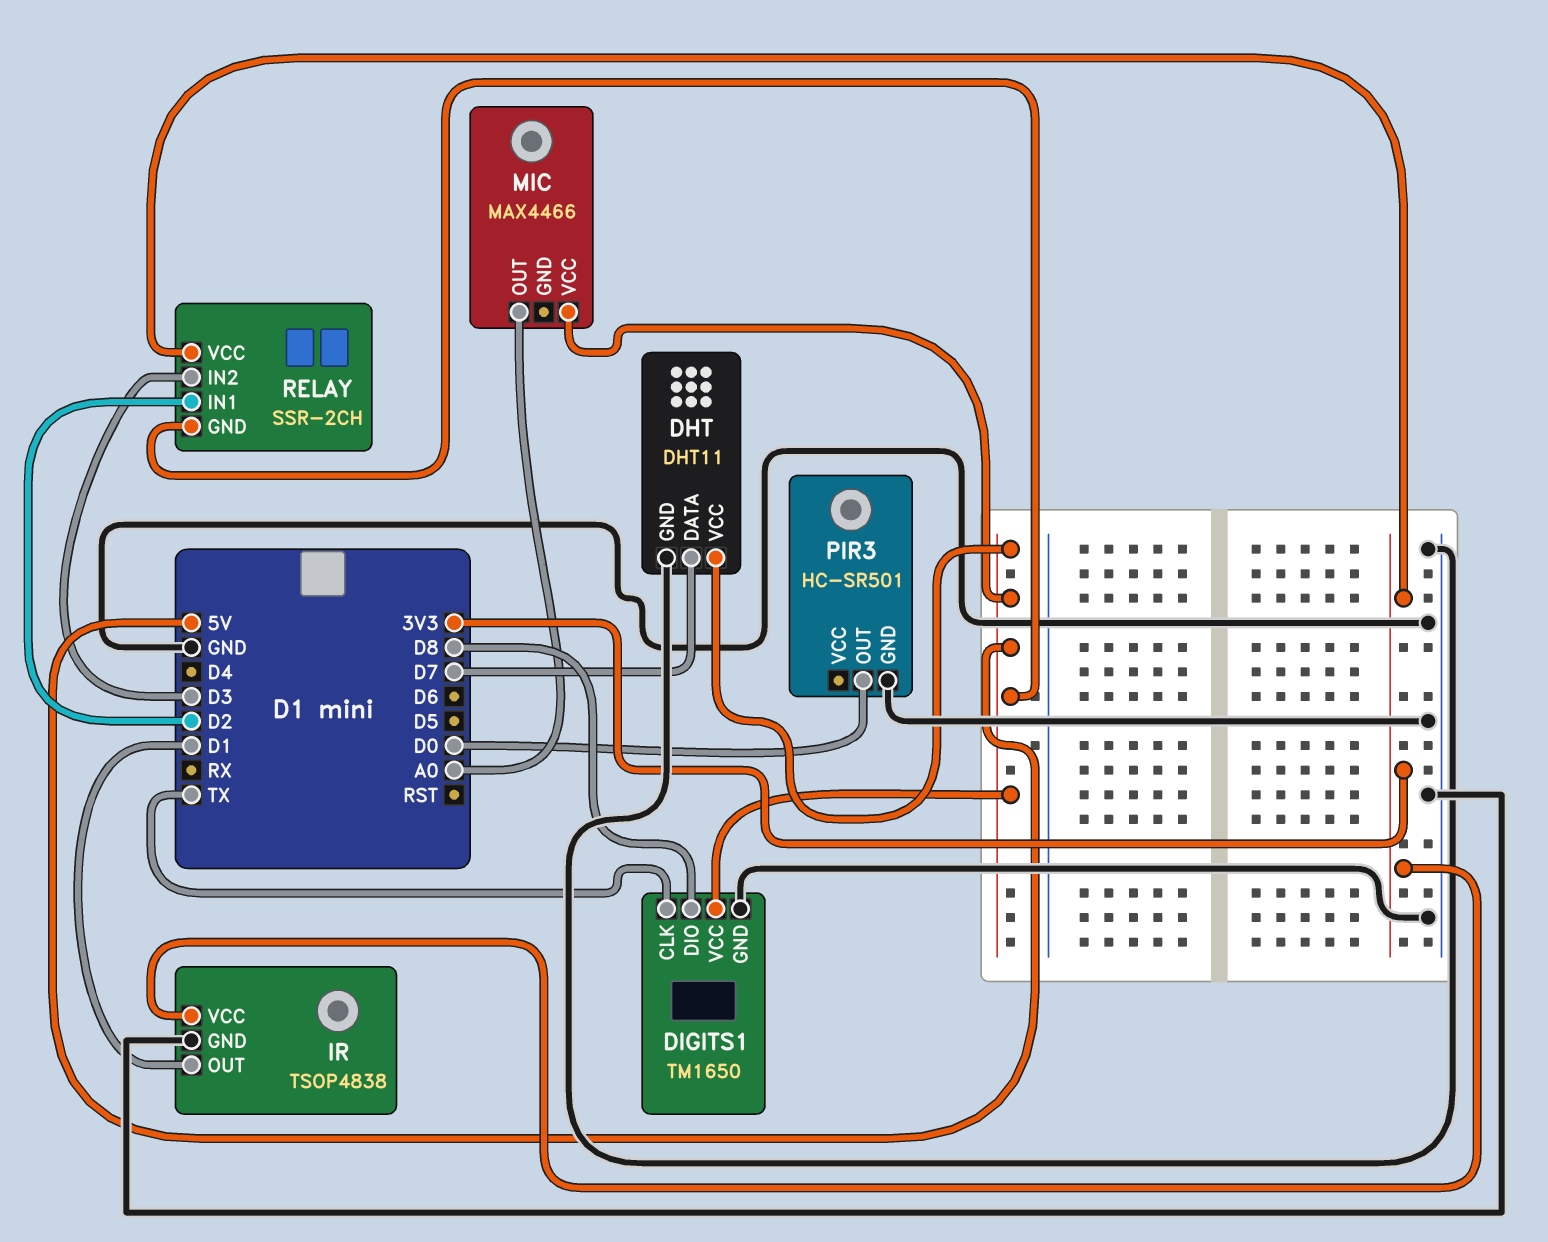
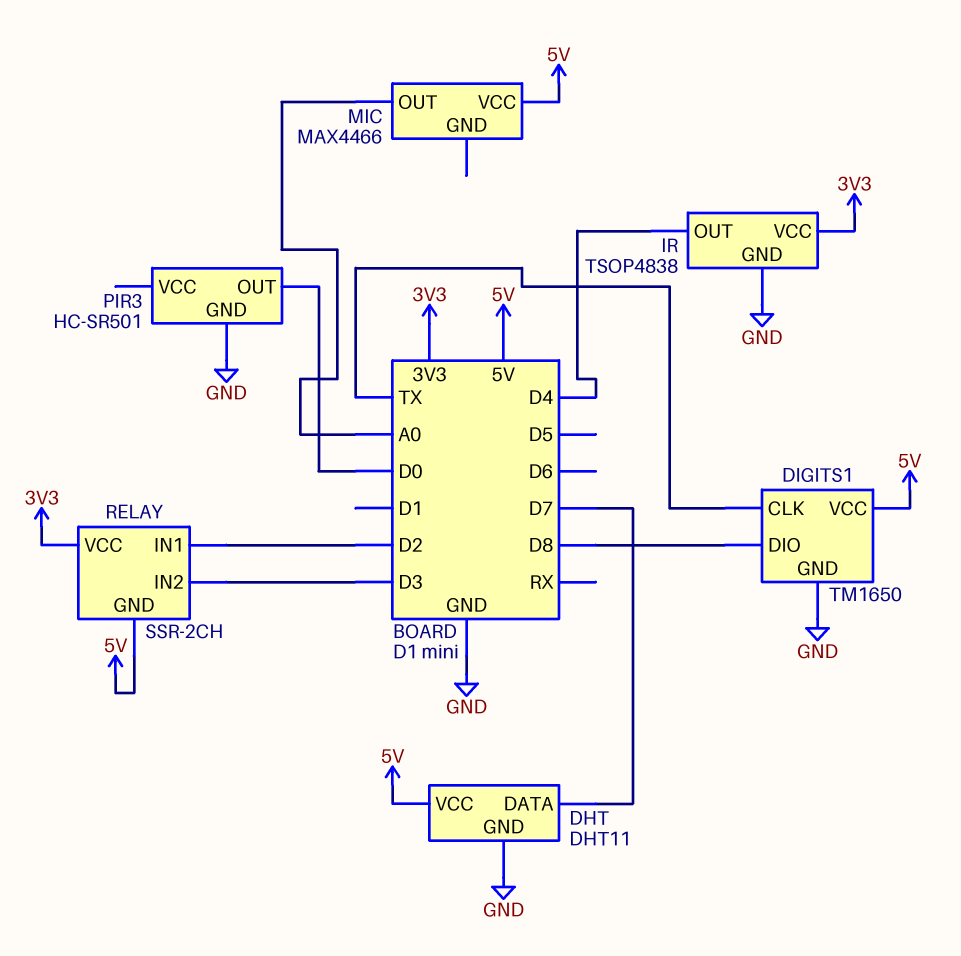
IR pin OUT: D1 -> D4

